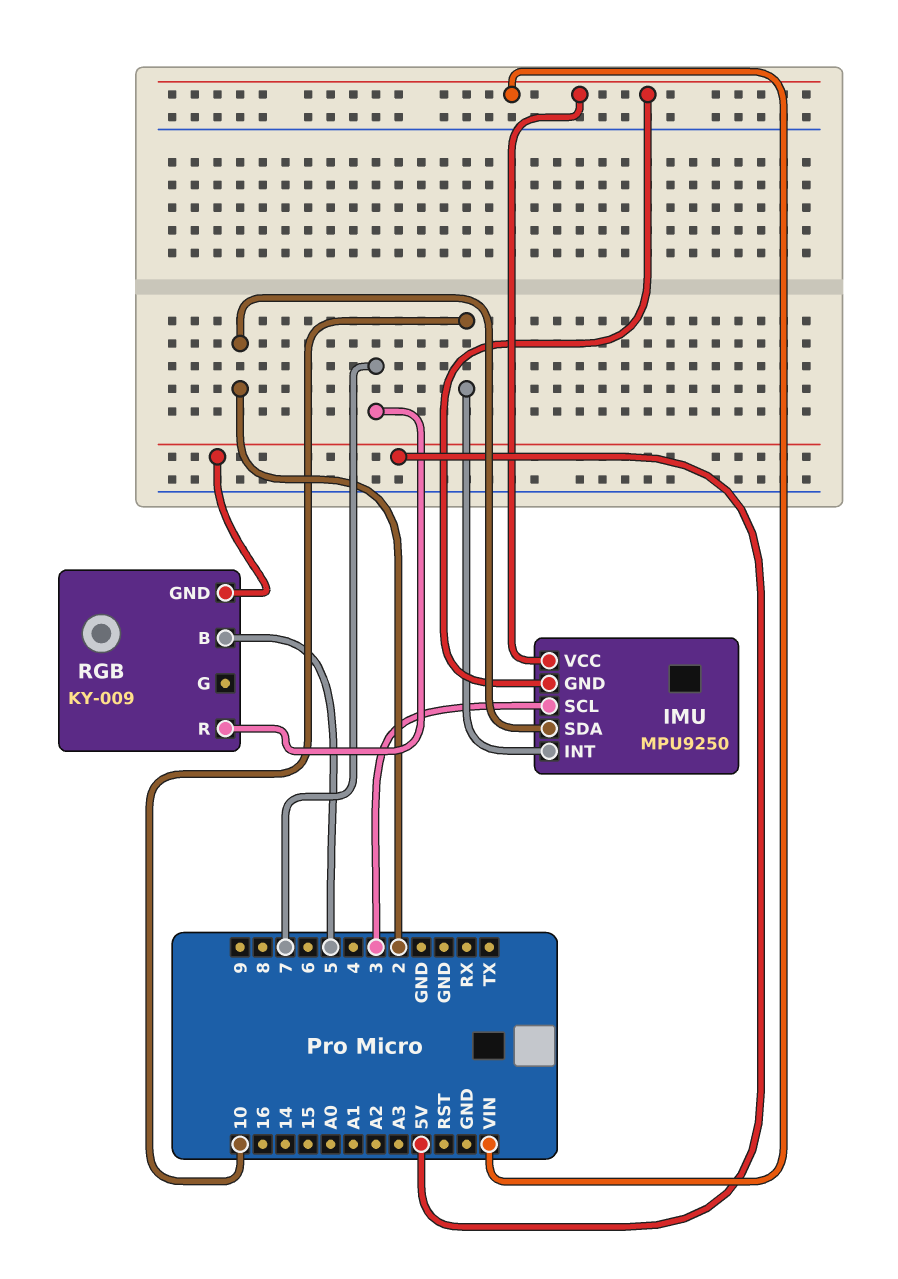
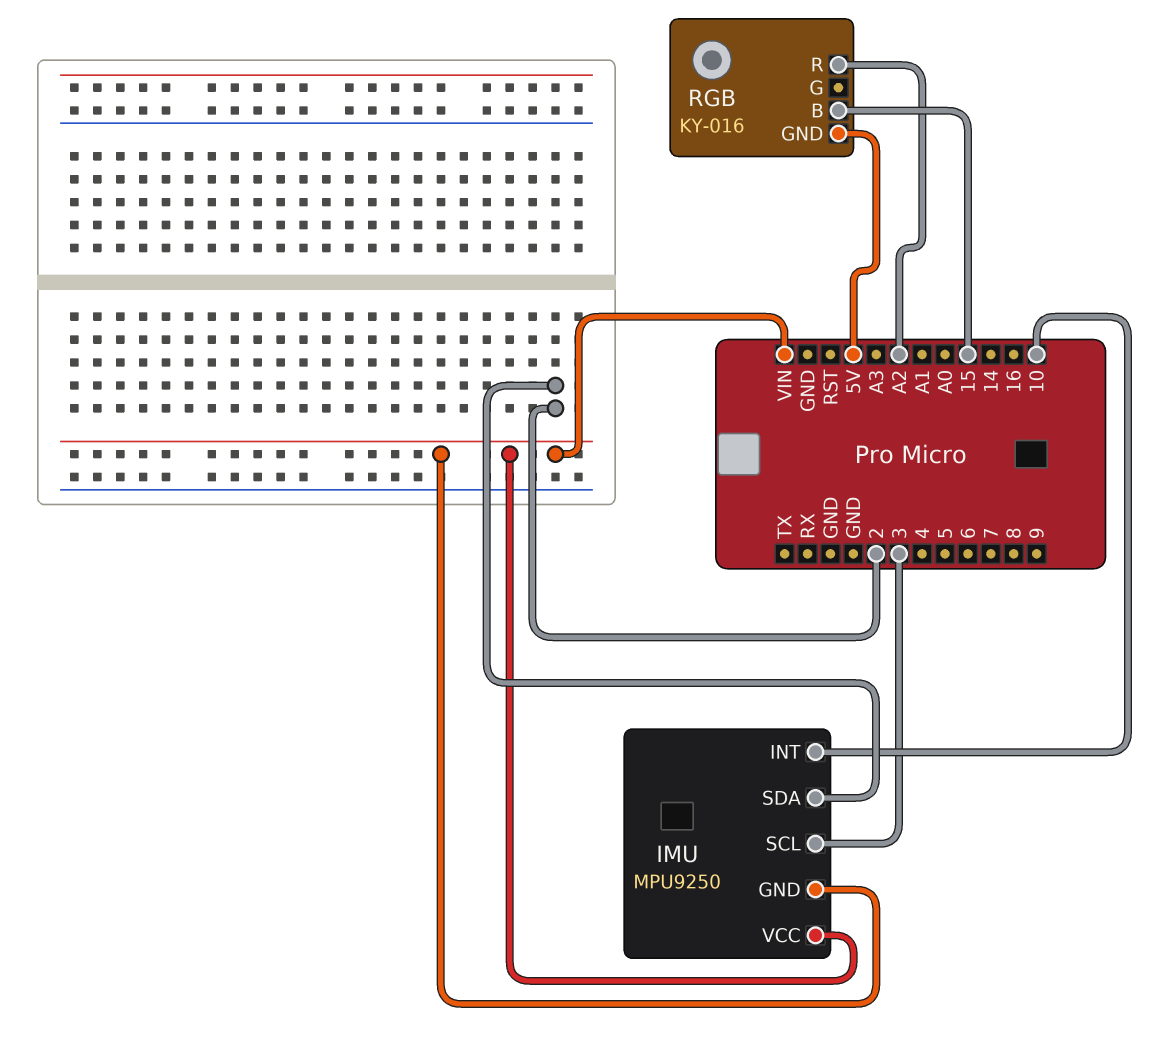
RGB: KY-009 -> KY-016
RGB pin B: 5 -> 15
RGB pin R: 7 -> A2

